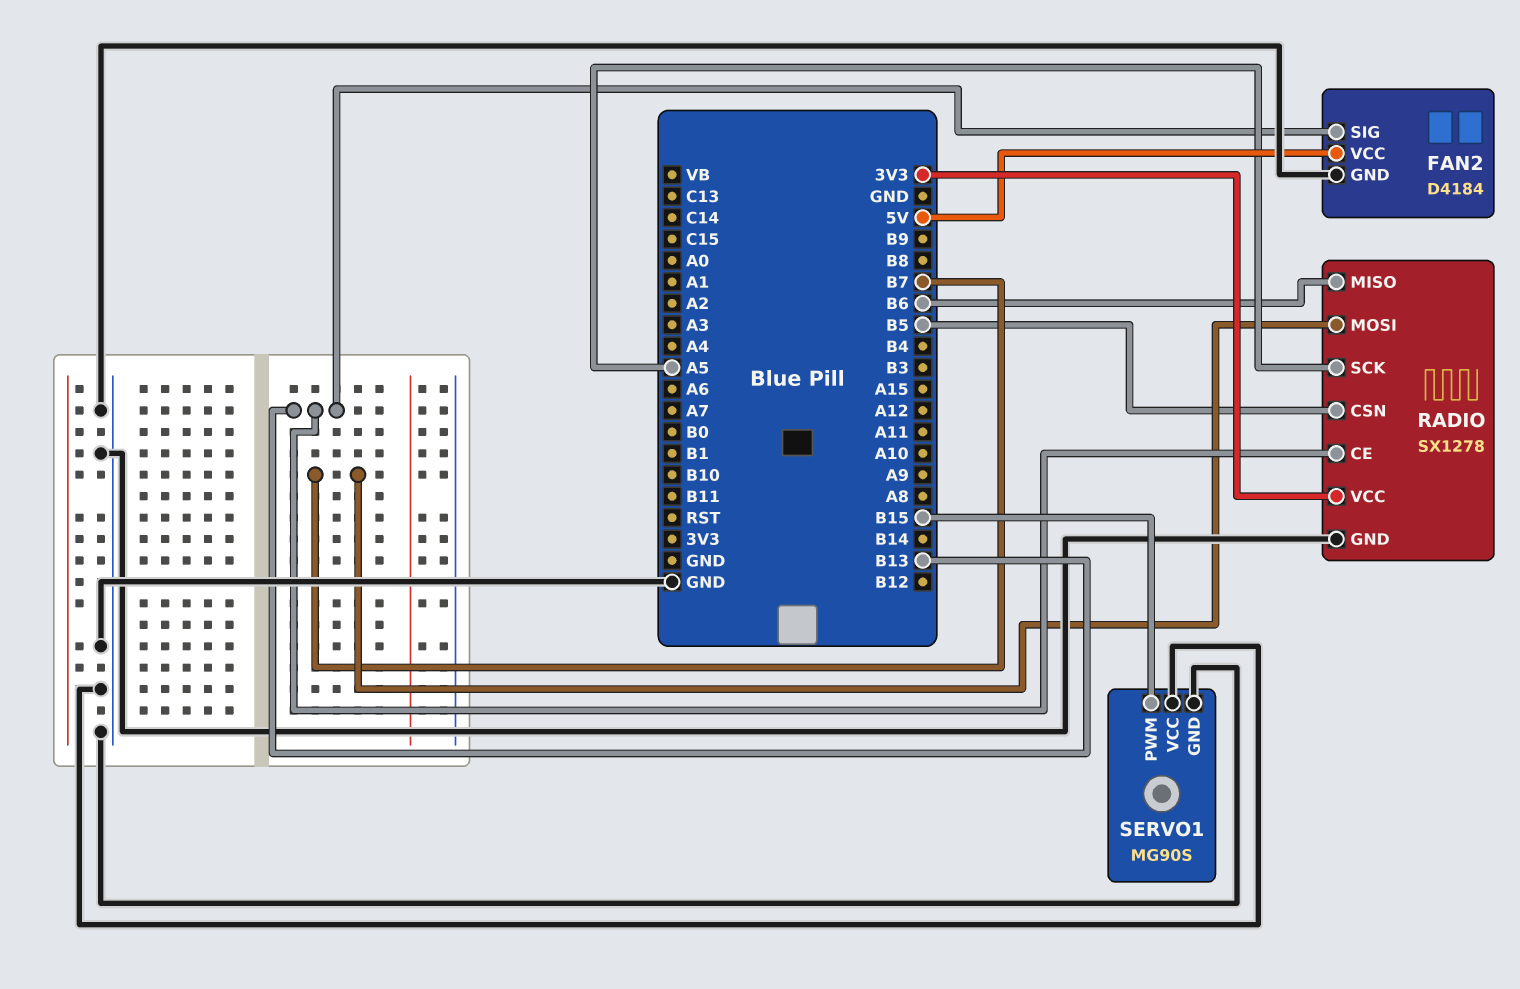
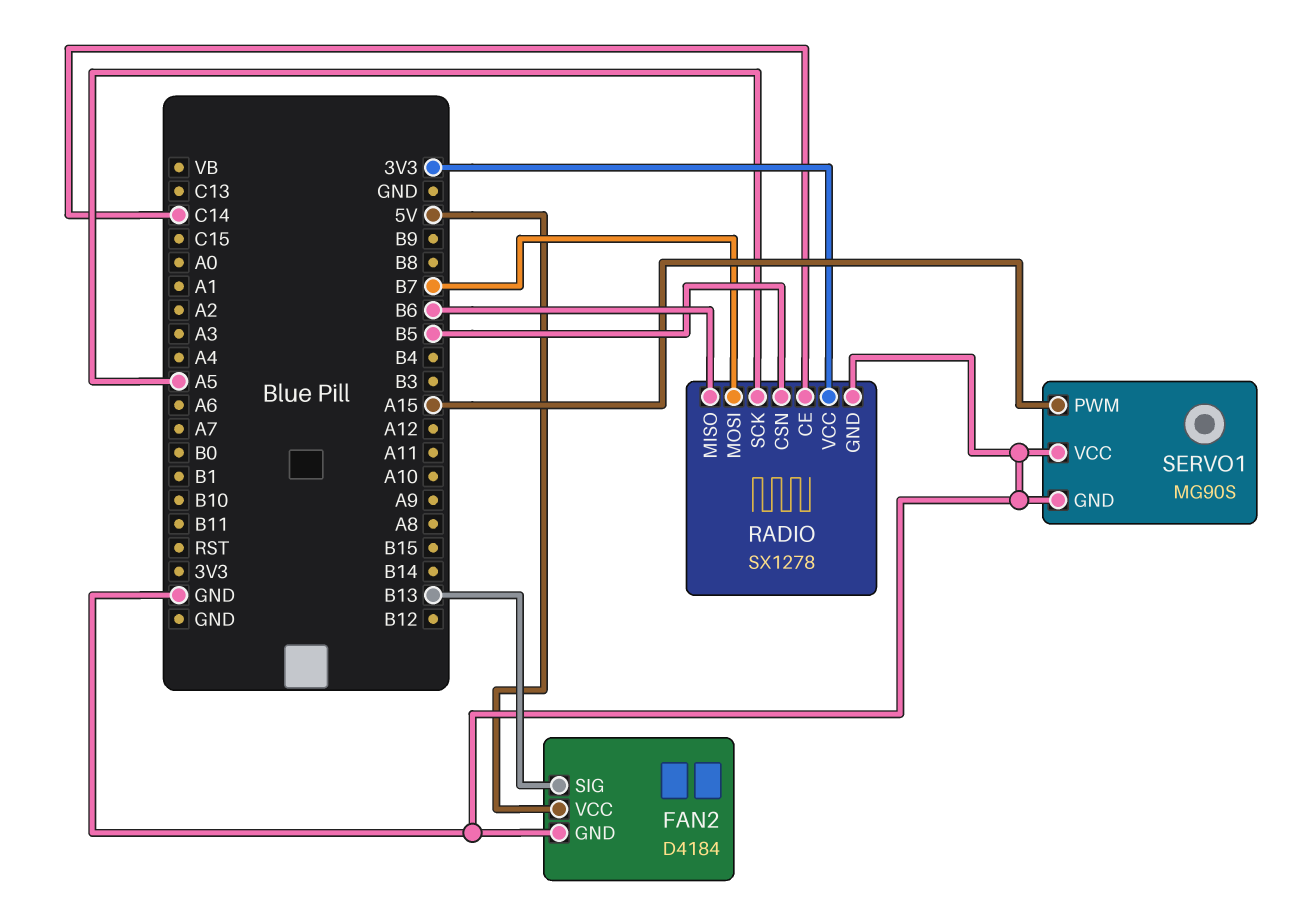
RADIO pin CE: B13 -> C14
SERVO1 pin PWM: B15 -> A15

